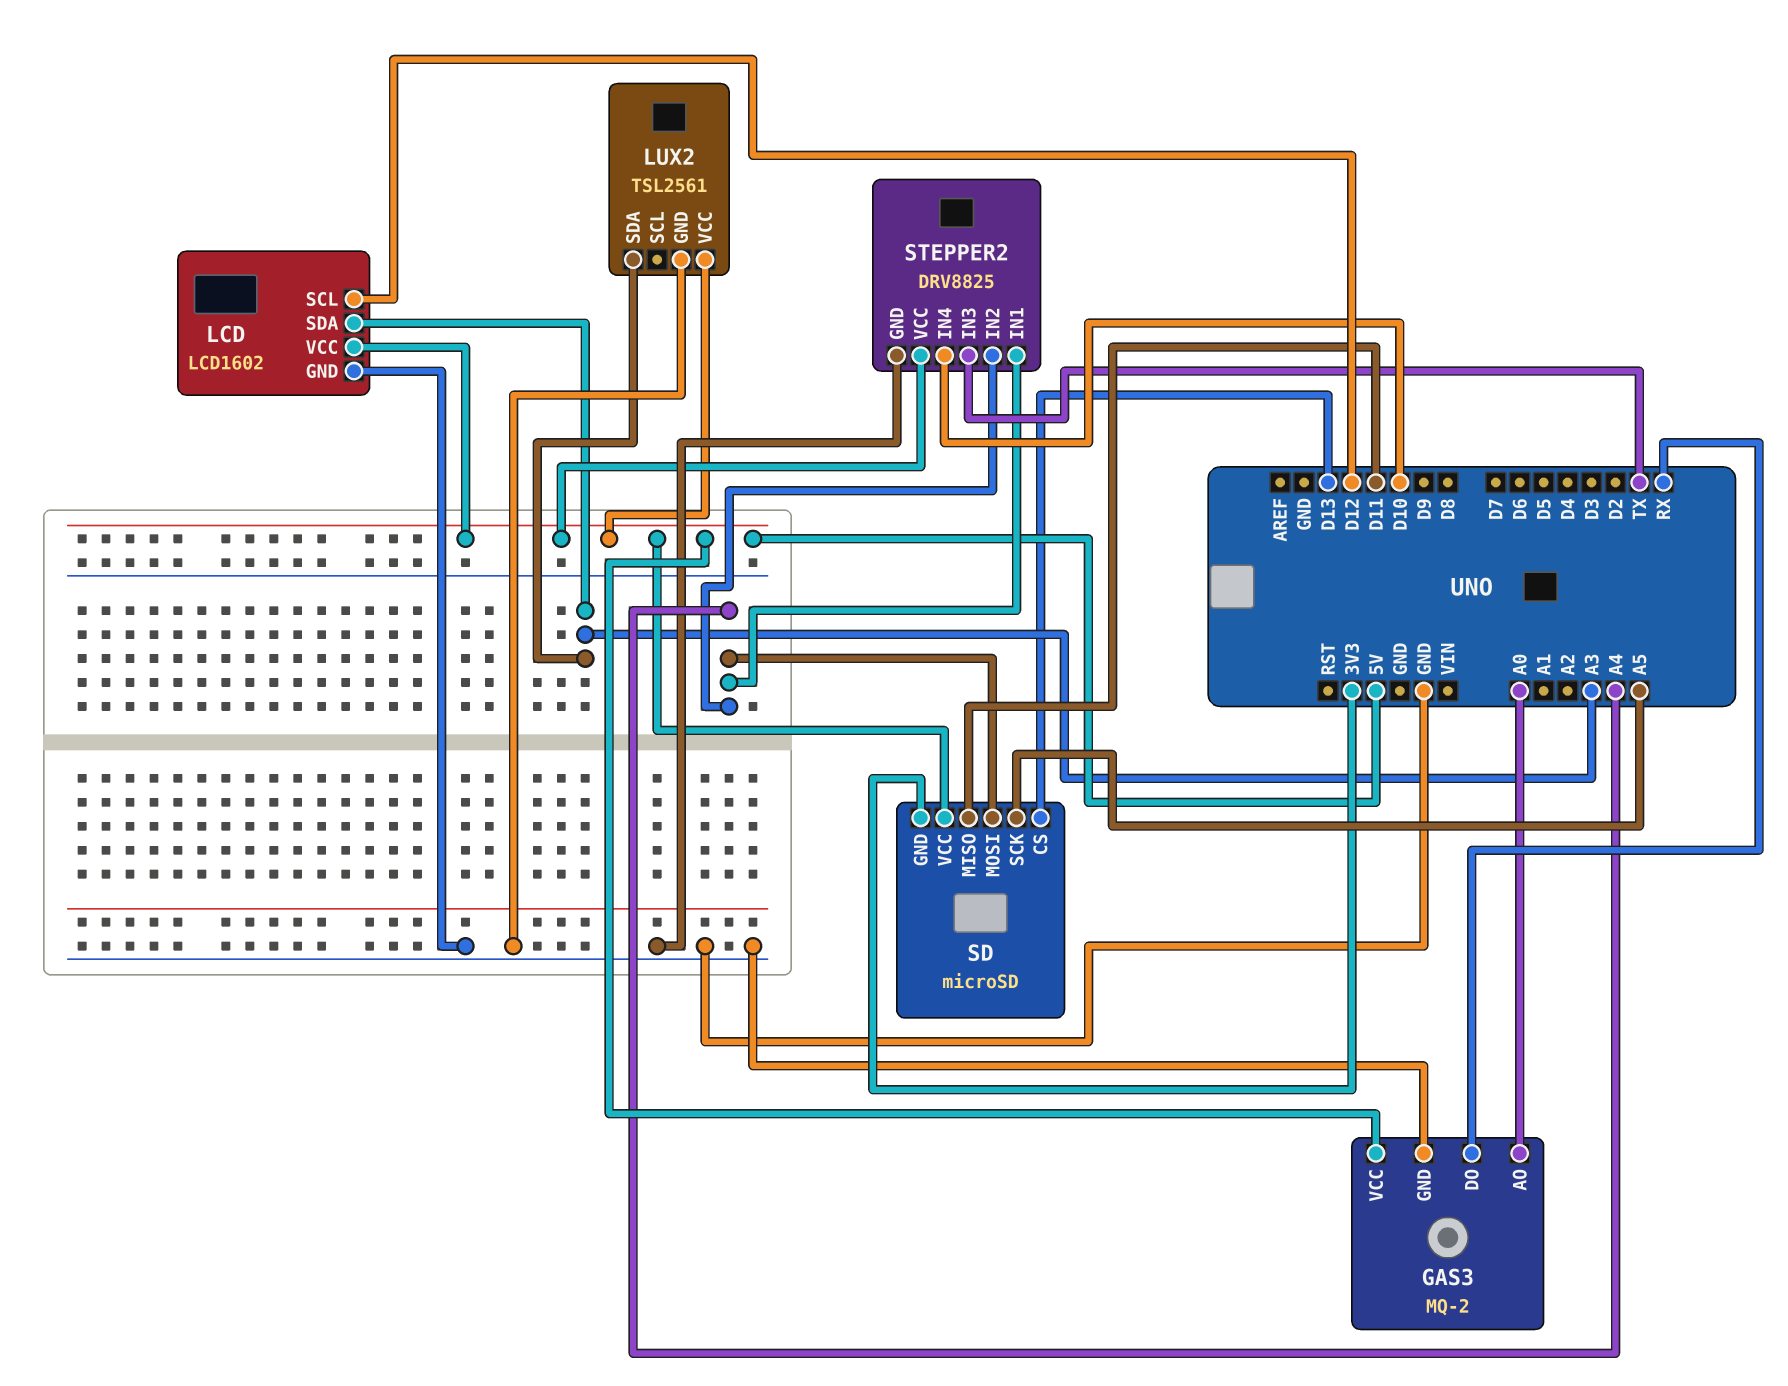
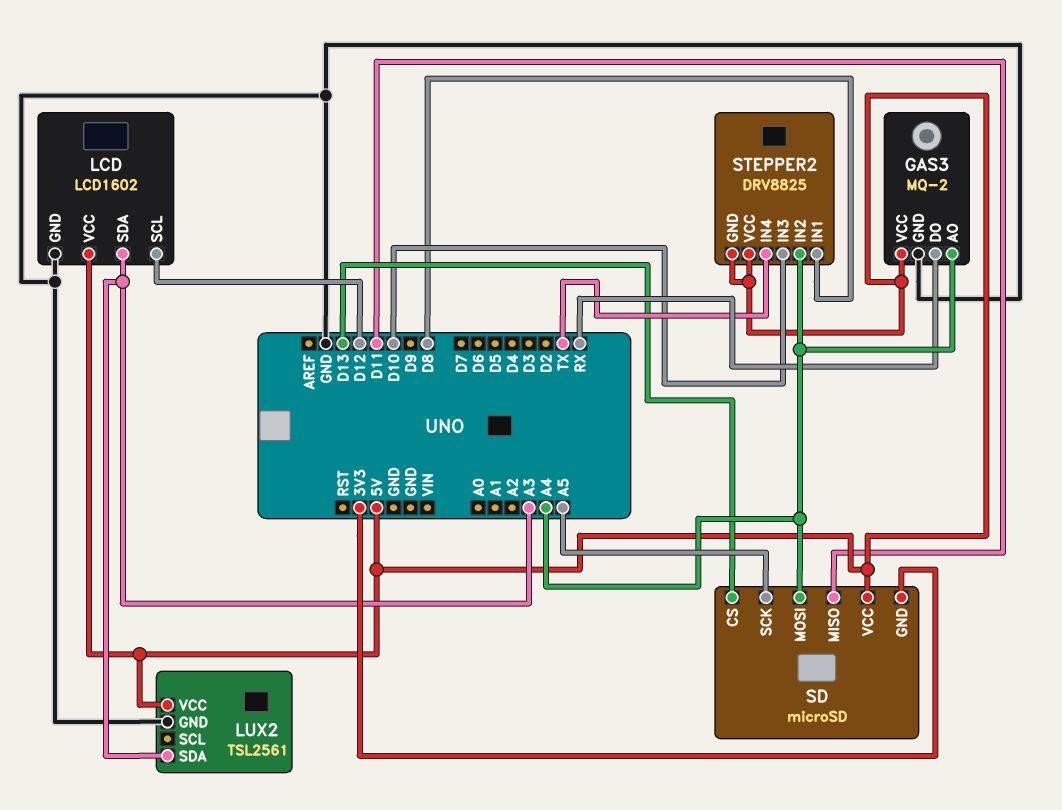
GAS3 pin AO: A0 -> A4
STEPPER2 pin GND: GND -> 5V
STEPPER2 pin IN1: A4 -> D8
STEPPER2 pin IN3: TX -> D10
STEPPER2 pin IN4: D10 -> TX

